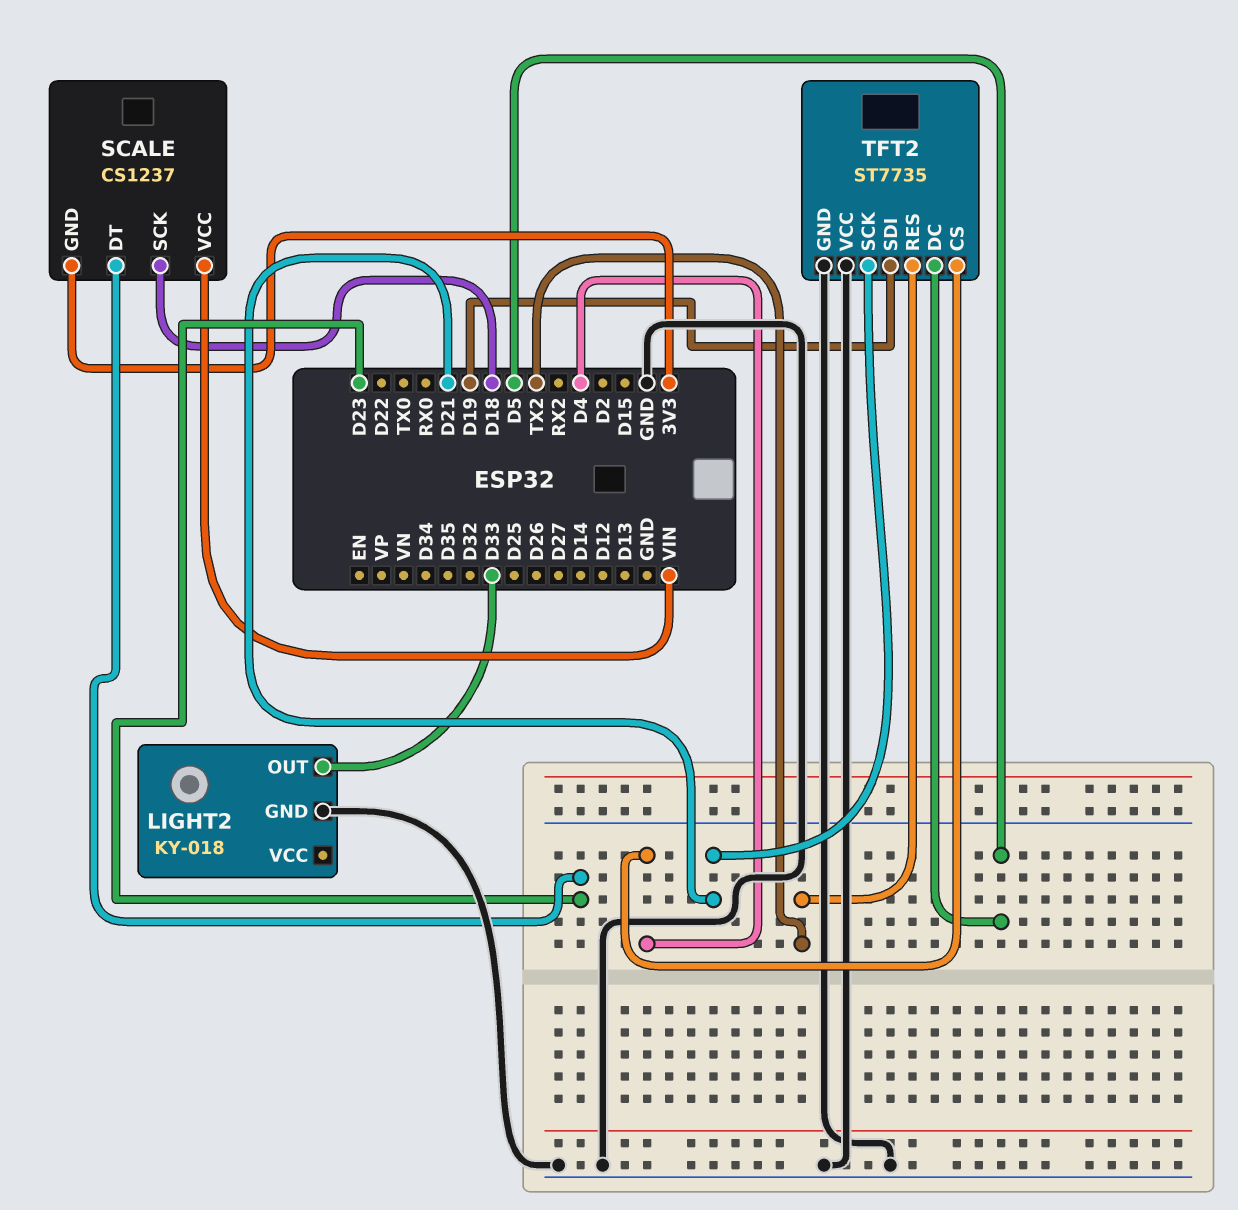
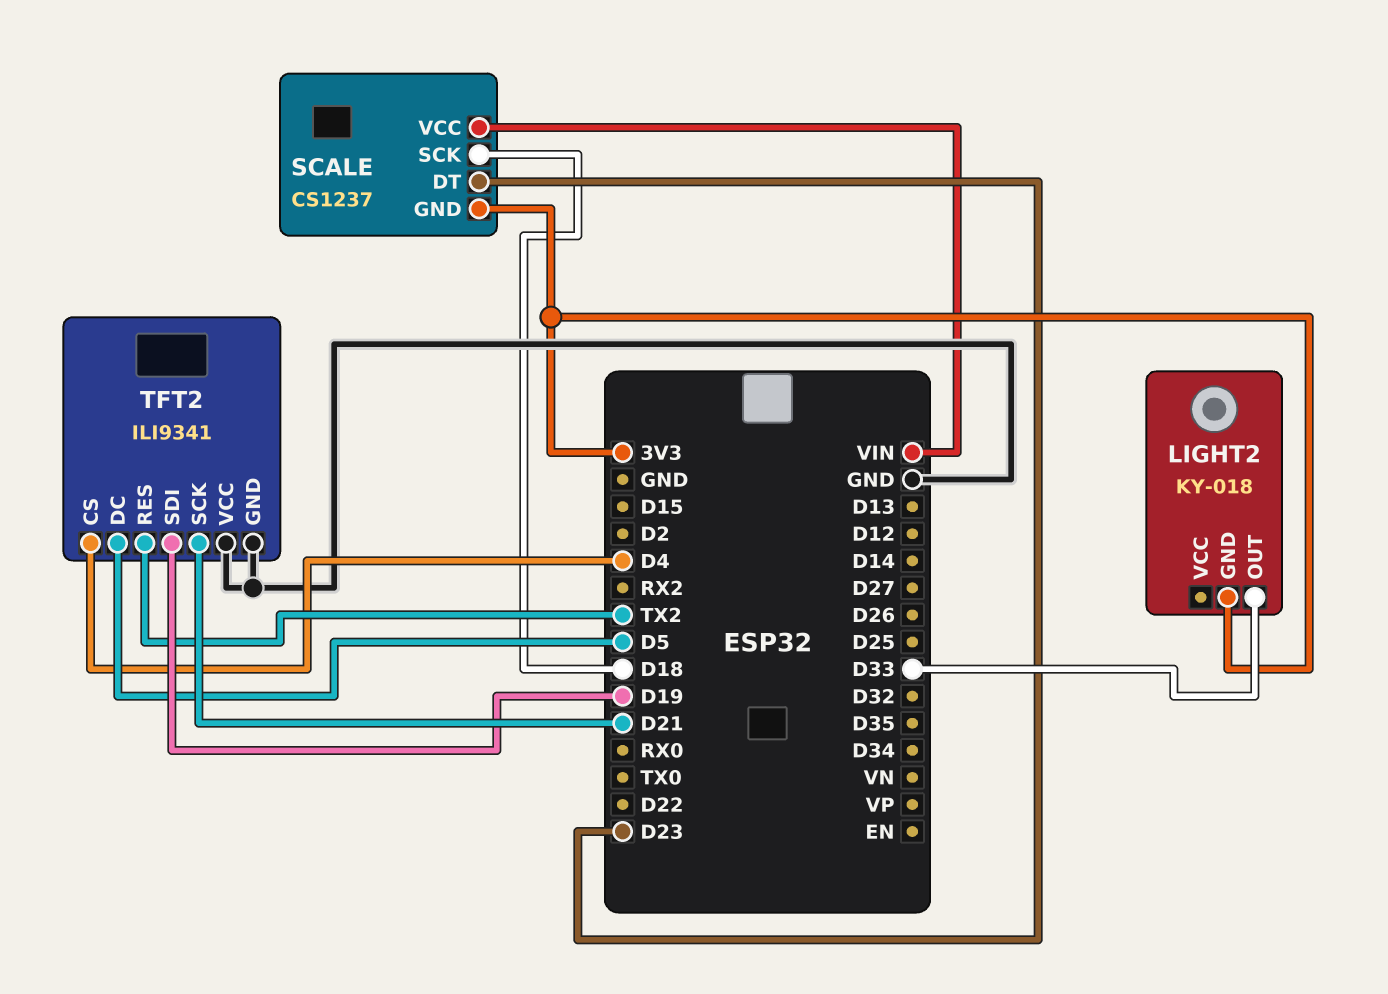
LIGHT2 pin GND: GND -> 3V3
TFT2: ST7735 -> ILI9341

